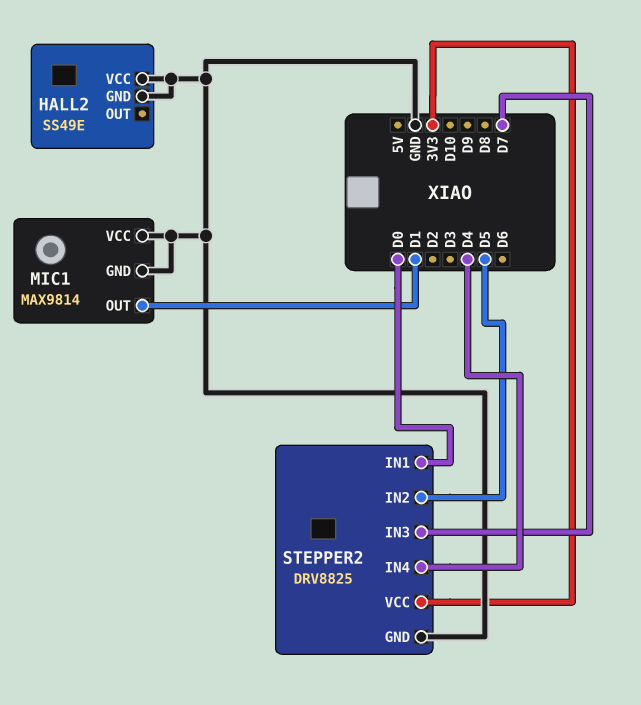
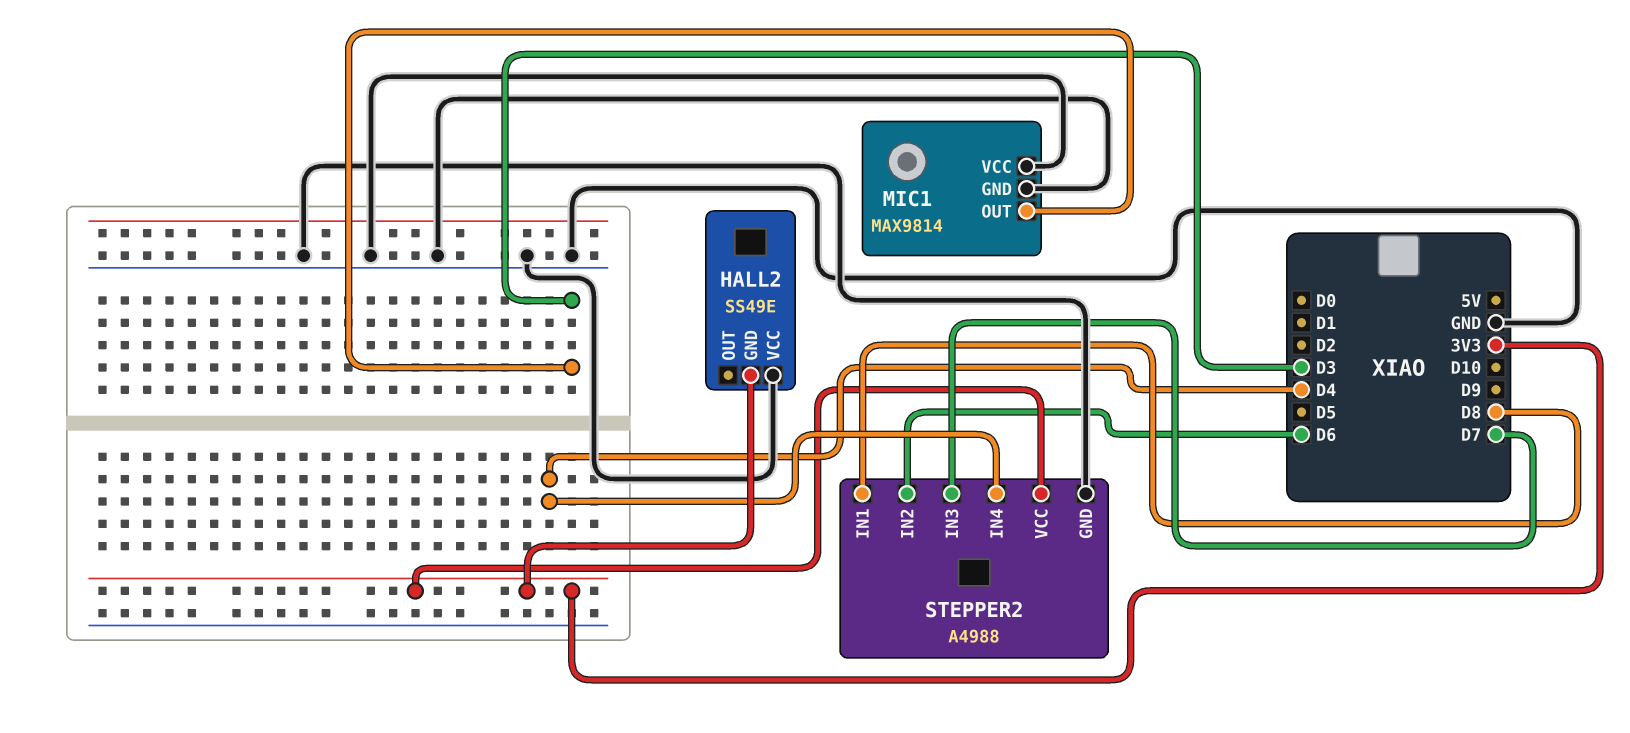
HALL2 pin GND: GND -> 3V3
MIC1 pin OUT: D1 -> D3
STEPPER2: DRV8825 -> A4988
STEPPER2 pin IN1: D0 -> D8
STEPPER2 pin IN2: D5 -> D6

